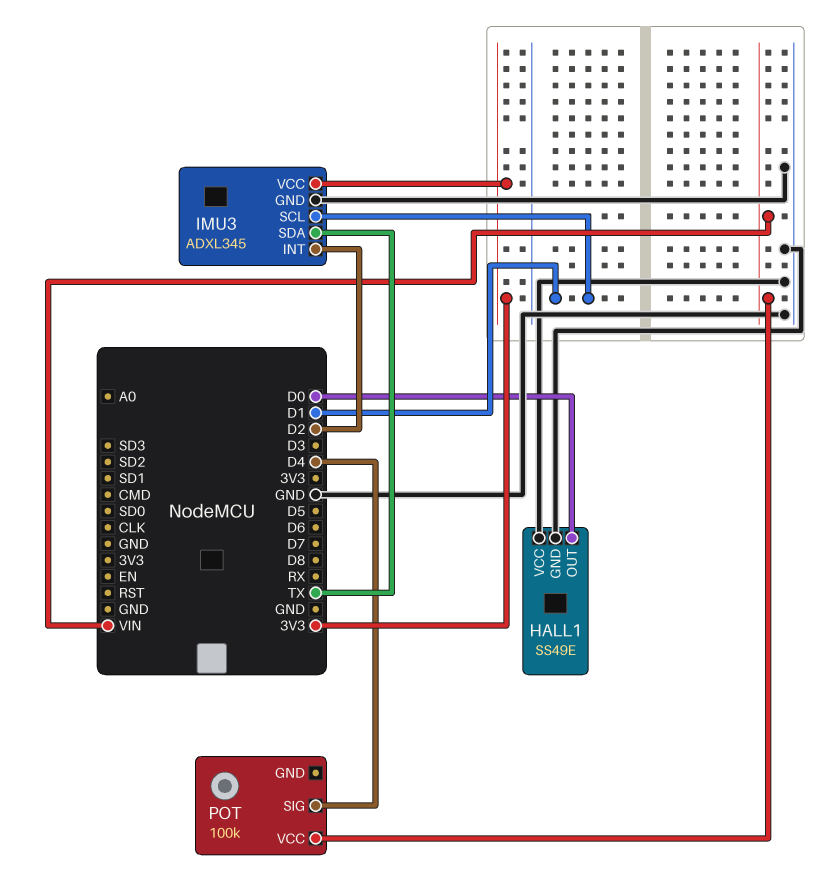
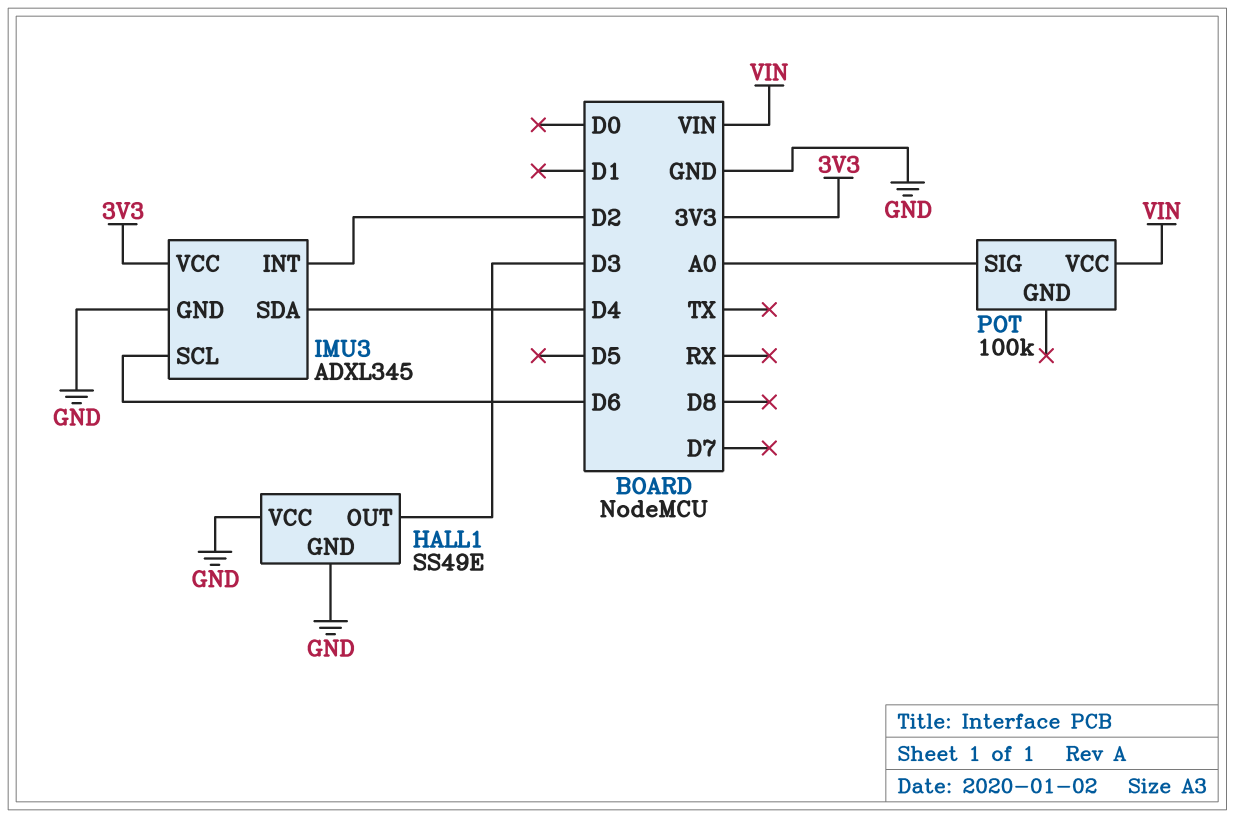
HALL1 pin OUT: D0 -> D3
IMU3 pin SCL: D1 -> D6
IMU3 pin SDA: TX -> D4
POT pin SIG: D4 -> A0

